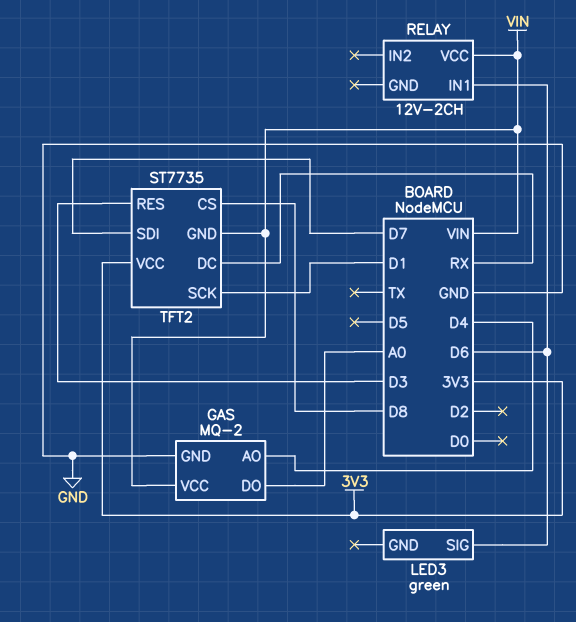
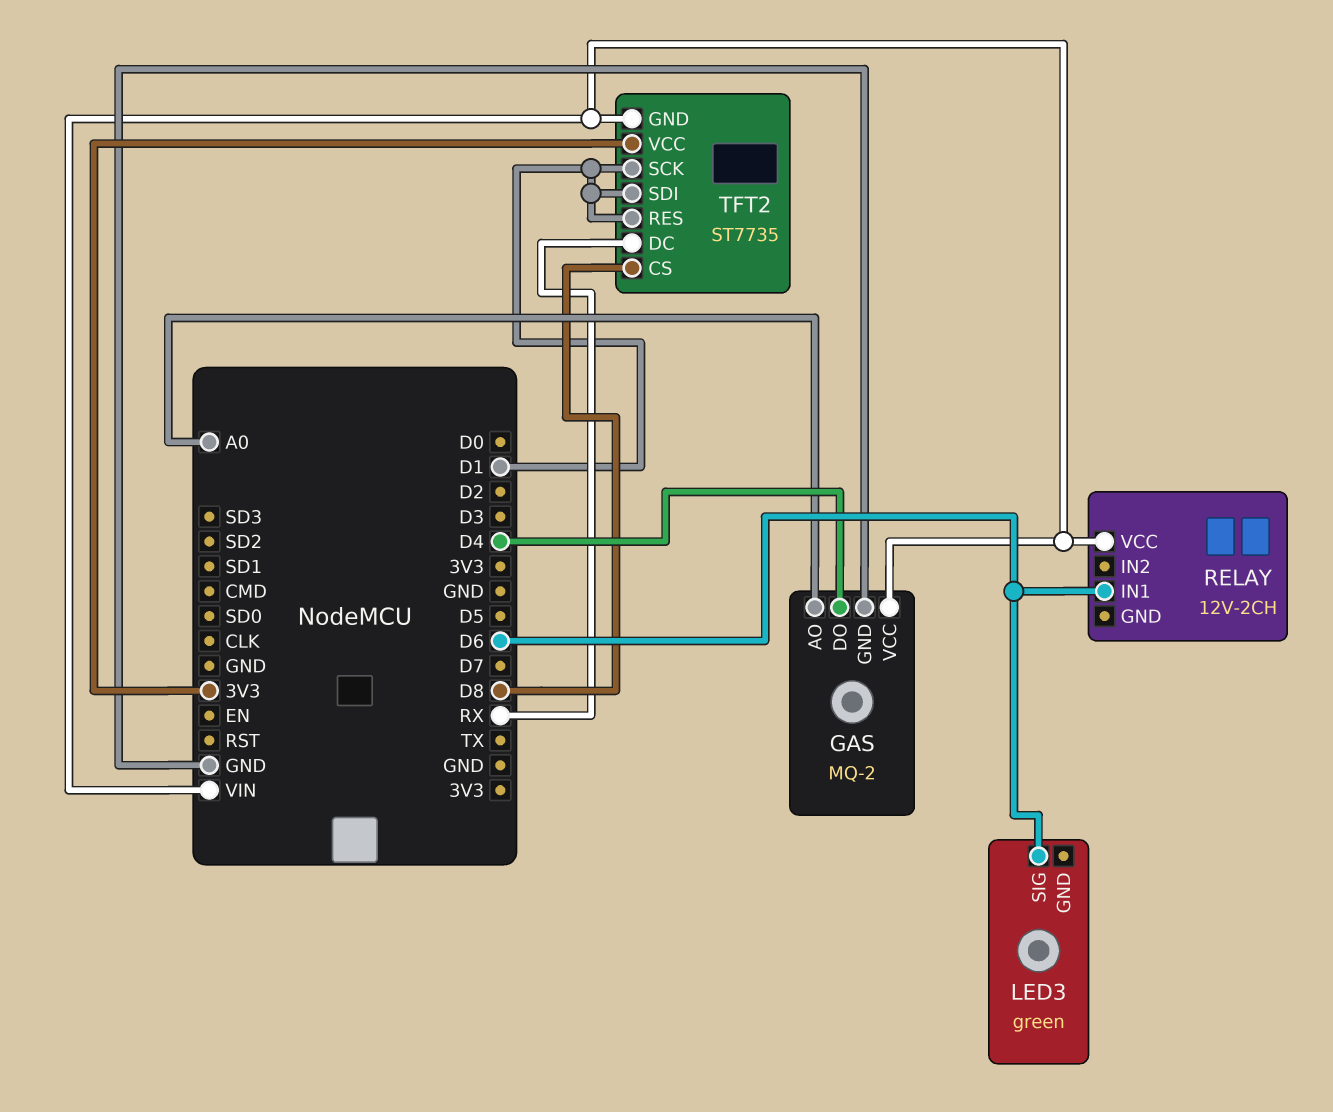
GAS pin AO: D4 -> A0
GAS pin DO: A0 -> D4
TFT2 pin RES: D3 -> D1
TFT2 pin SDI: D7 -> D1

